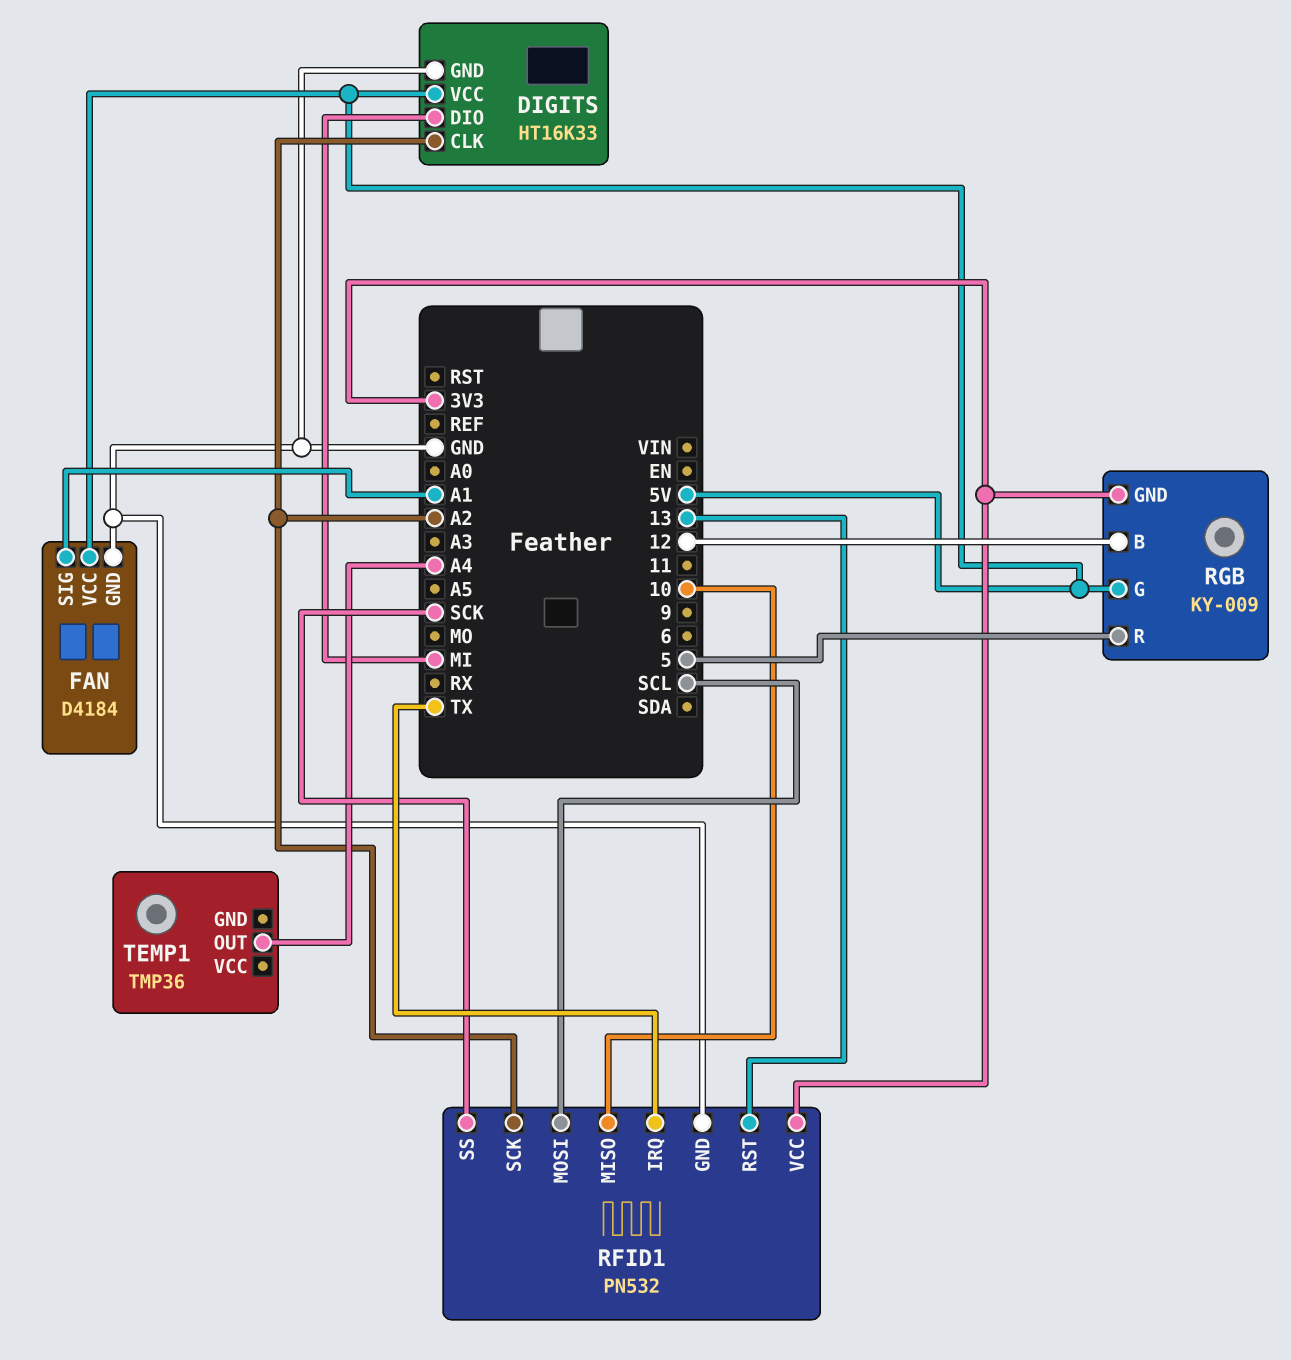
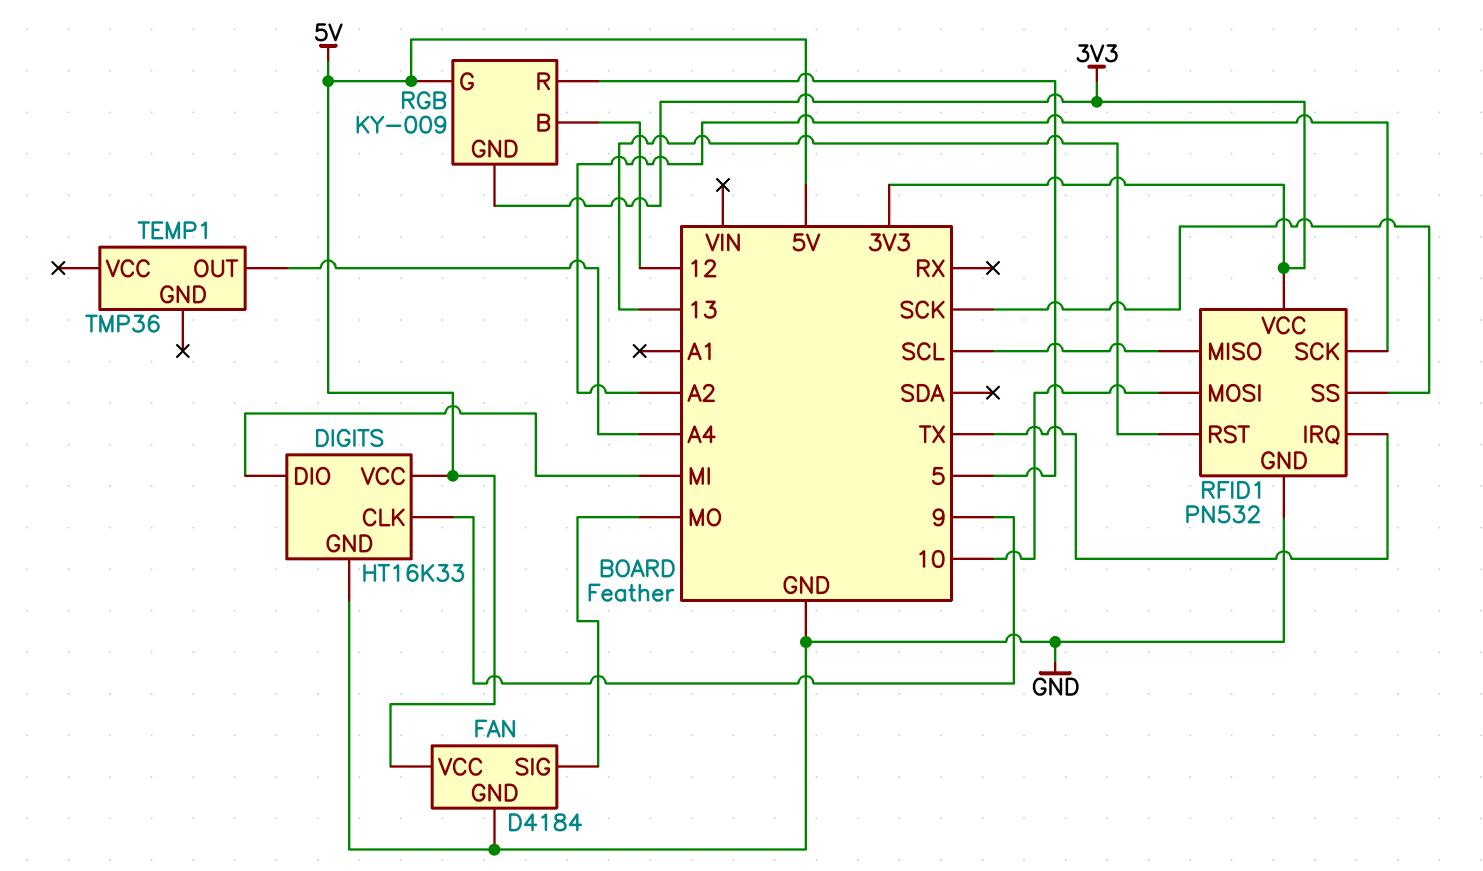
DIGITS pin CLK: A2 -> 9
FAN pin SIG: A1 -> MO
RFID1 pin MISO: 10 -> SCL
RFID1 pin MOSI: SCL -> 10

